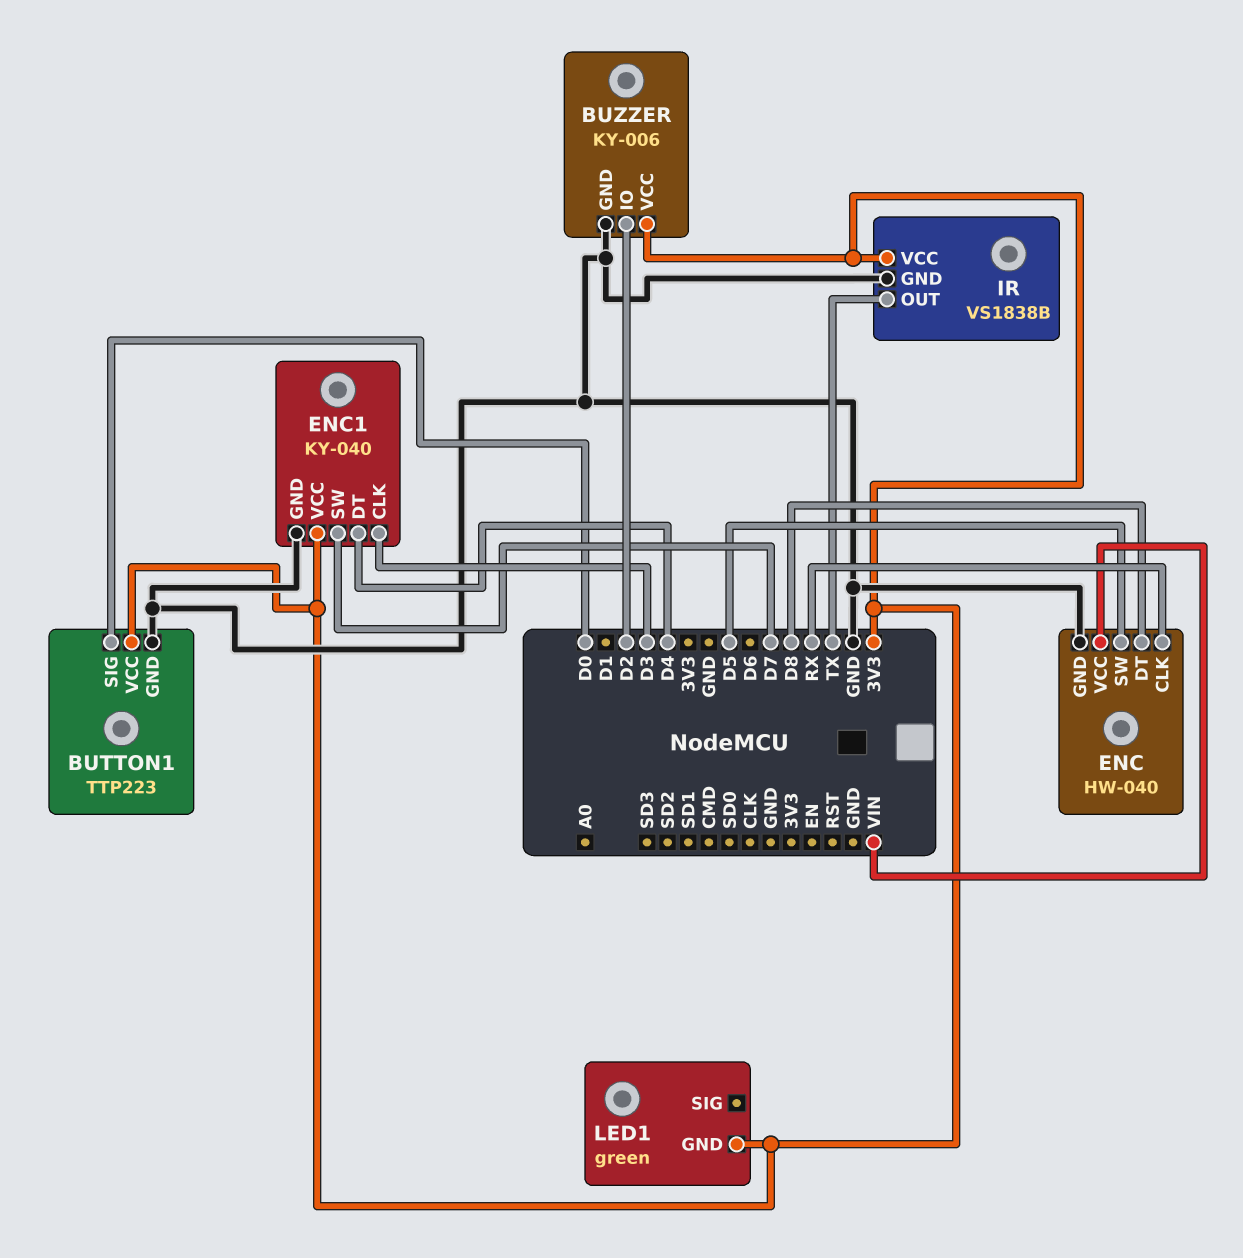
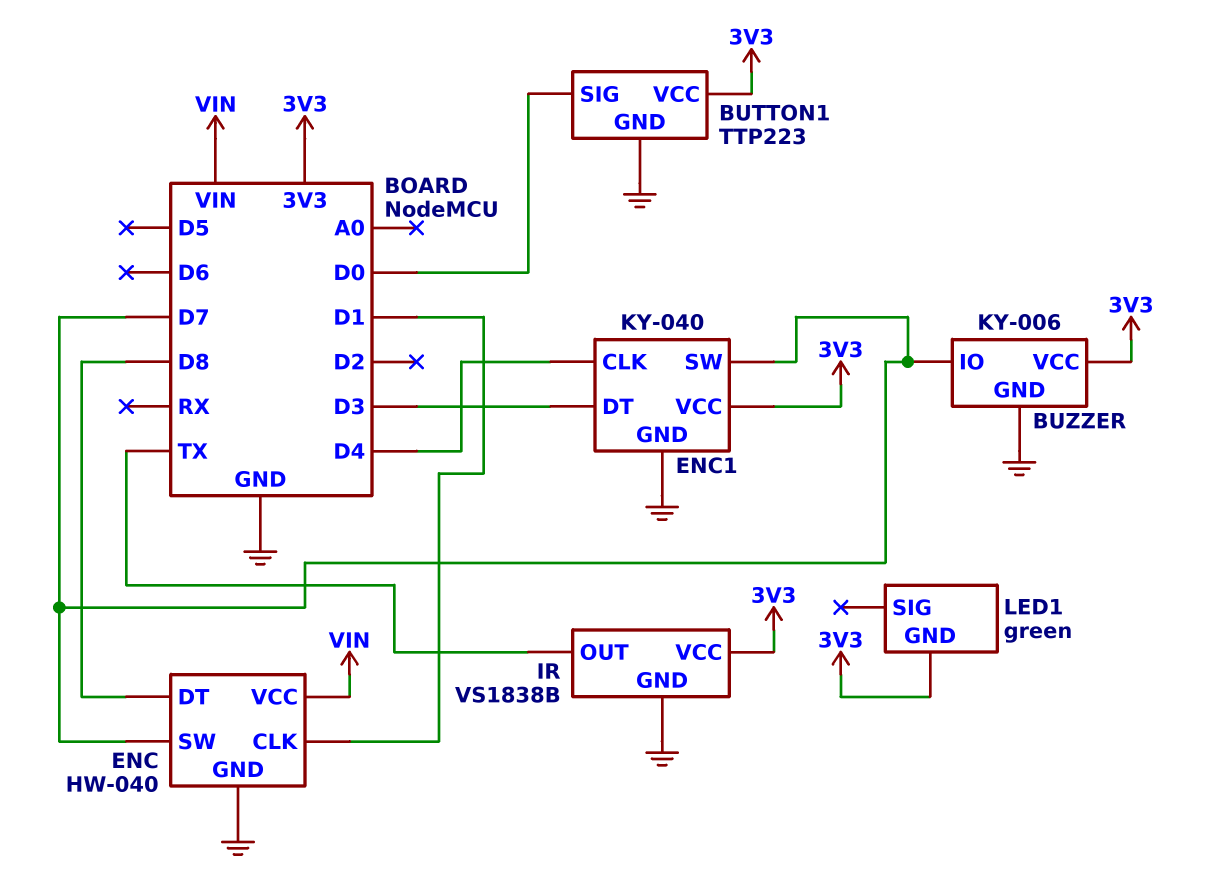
BUZZER pin IO: D2 -> D7
ENC pin CLK: RX -> D1
ENC pin SW: D5 -> D7
ENC1 pin CLK: D3 -> D4
ENC1 pin DT: D4 -> D3

